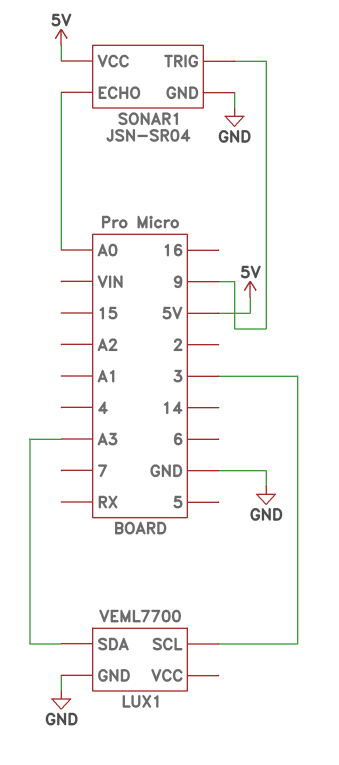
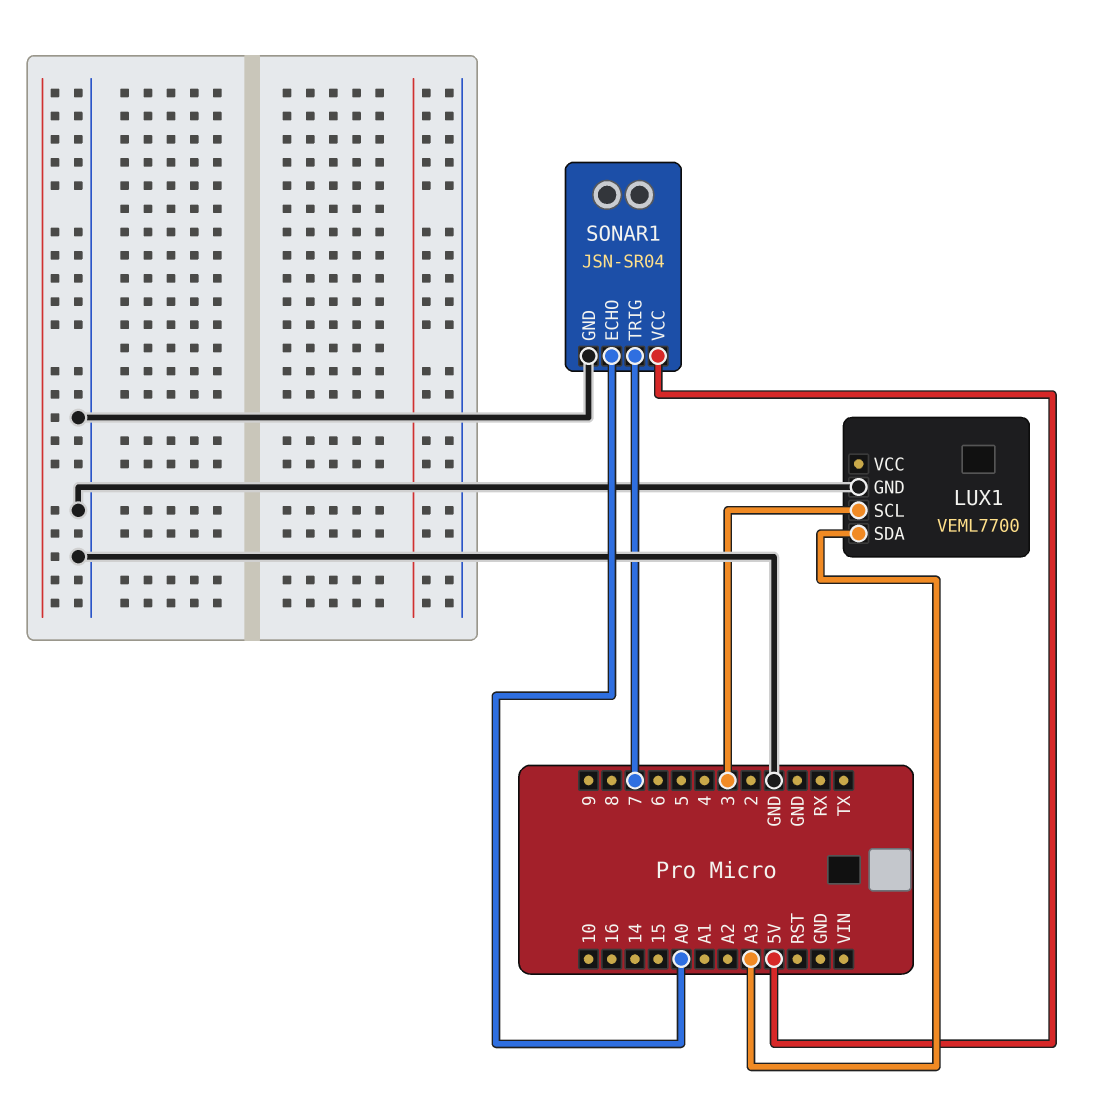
SONAR1 pin TRIG: 9 -> 7

